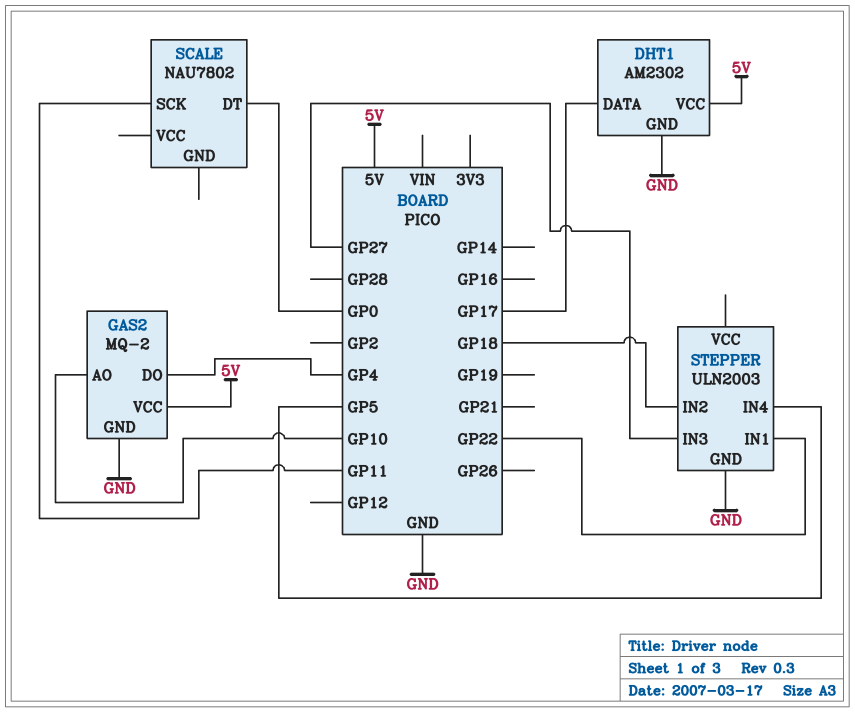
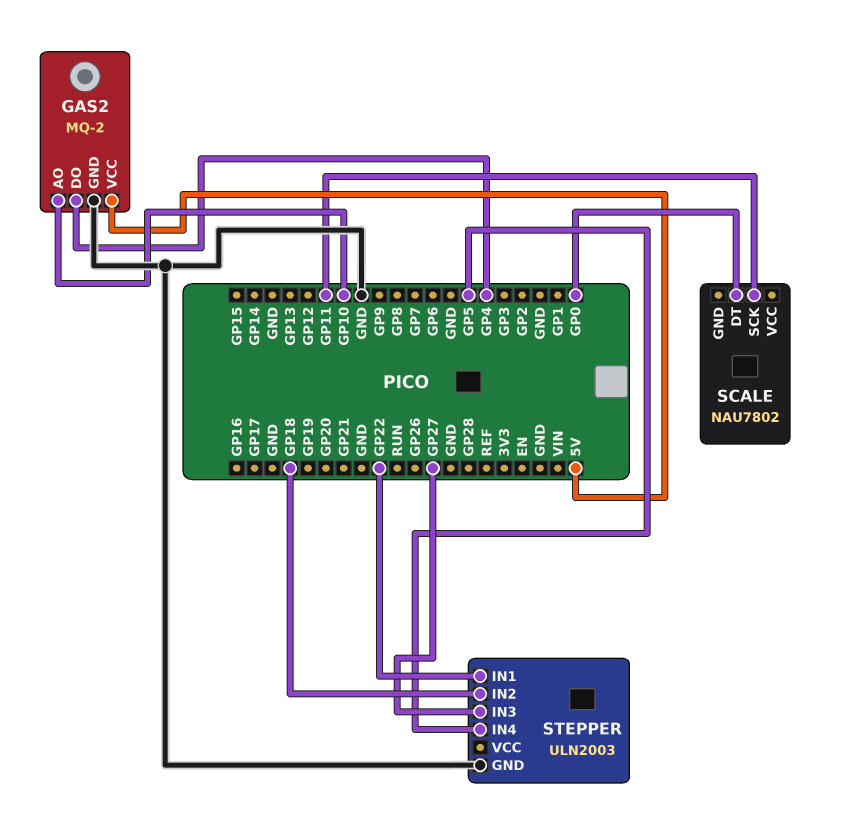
DHT1: AM2302 -> none
DHT1 pin DATA: GP17 -> none
DHT1 pin GND: GND -> none
DHT1 pin VCC: 5V -> none

